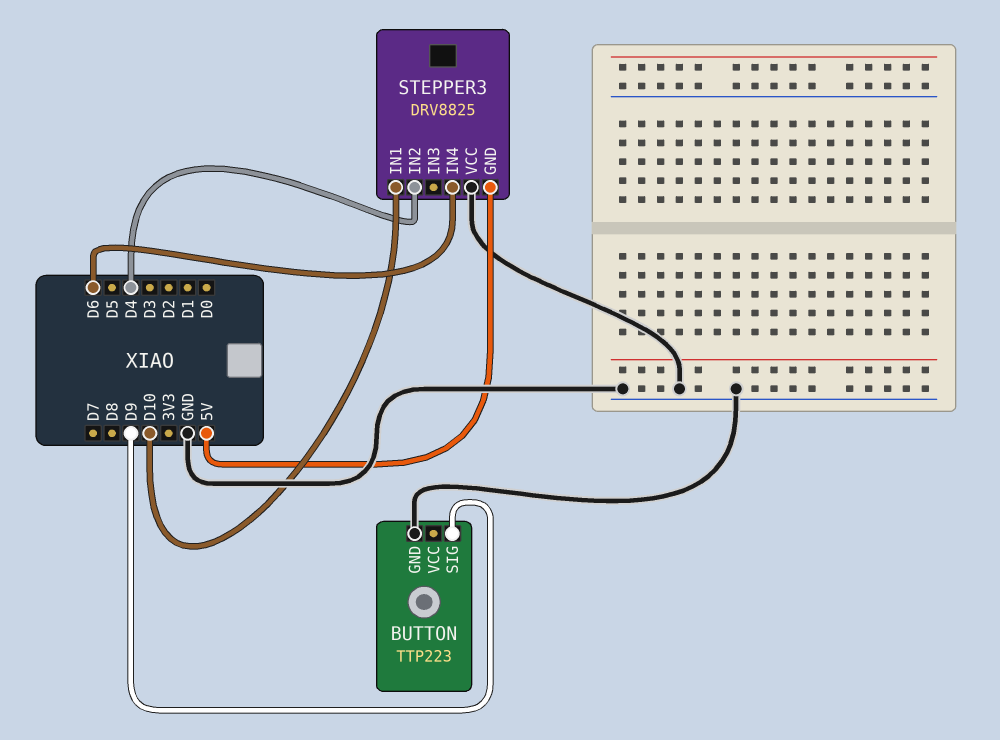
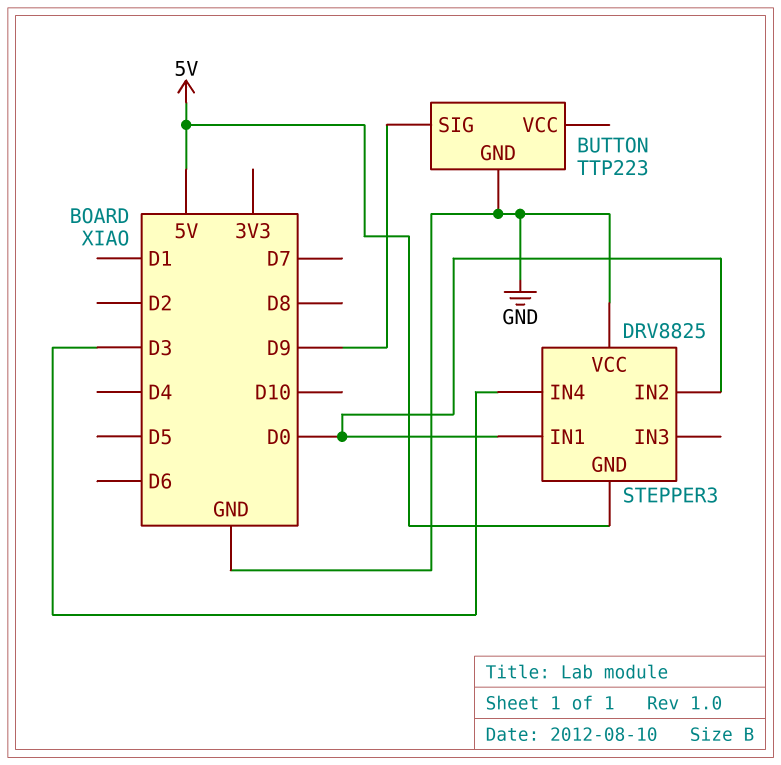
STEPPER3 pin IN1: D10 -> D0
STEPPER3 pin IN2: D4 -> D0
STEPPER3 pin IN4: D6 -> D3

